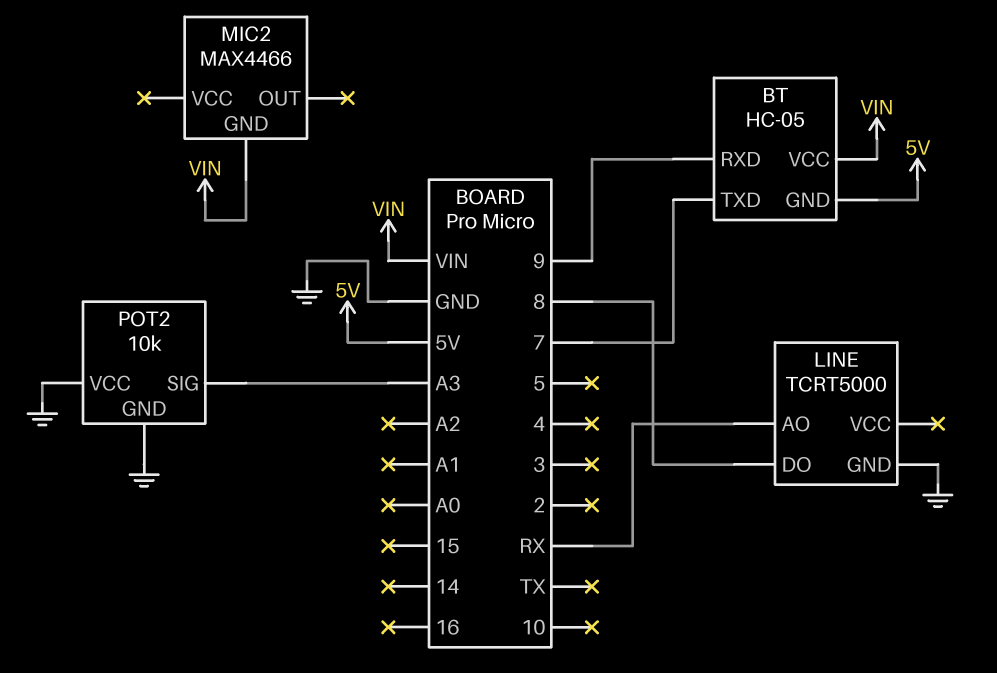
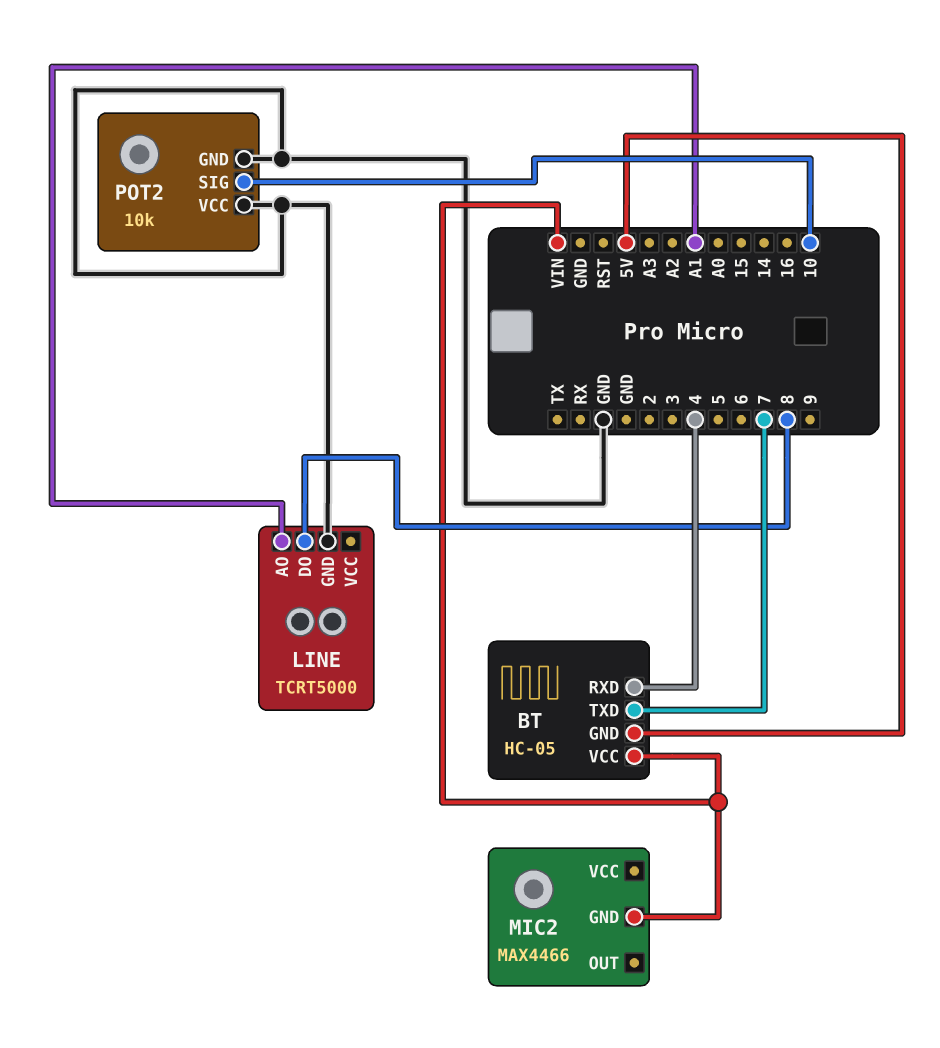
BT pin RXD: 9 -> 4
LINE pin AO: RX -> A1
POT2 pin SIG: A3 -> 10

